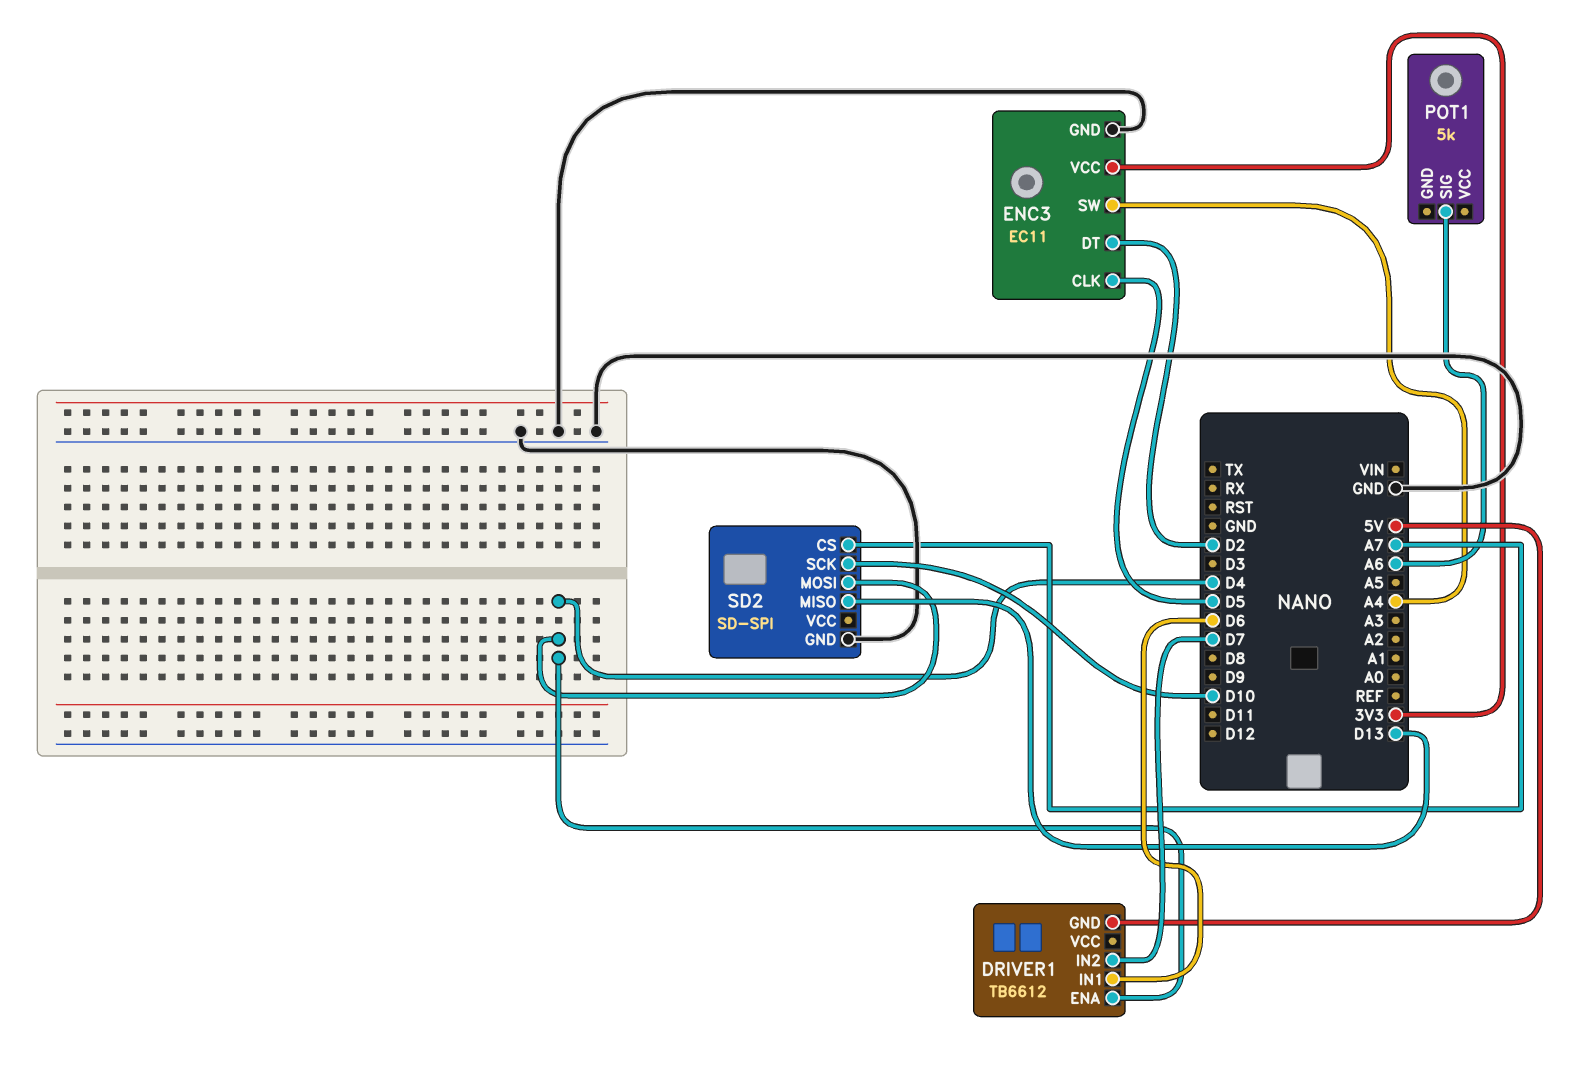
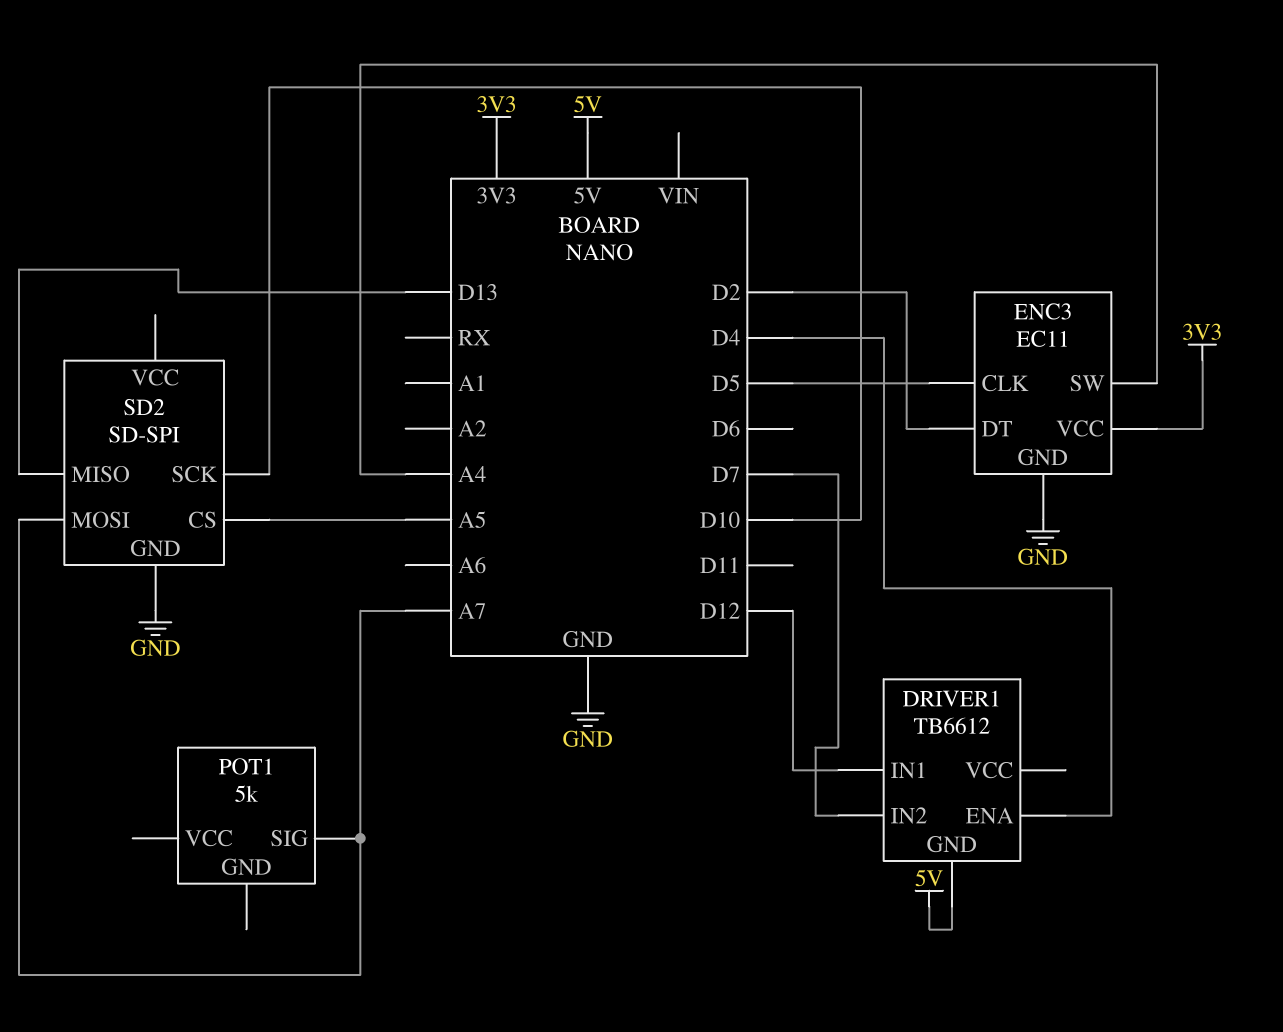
DRIVER1 pin IN1: D6 -> D12
POT1 pin SIG: A6 -> A7
SD2 pin CS: A7 -> A5
SD2 pin MOSI: D4 -> A7

